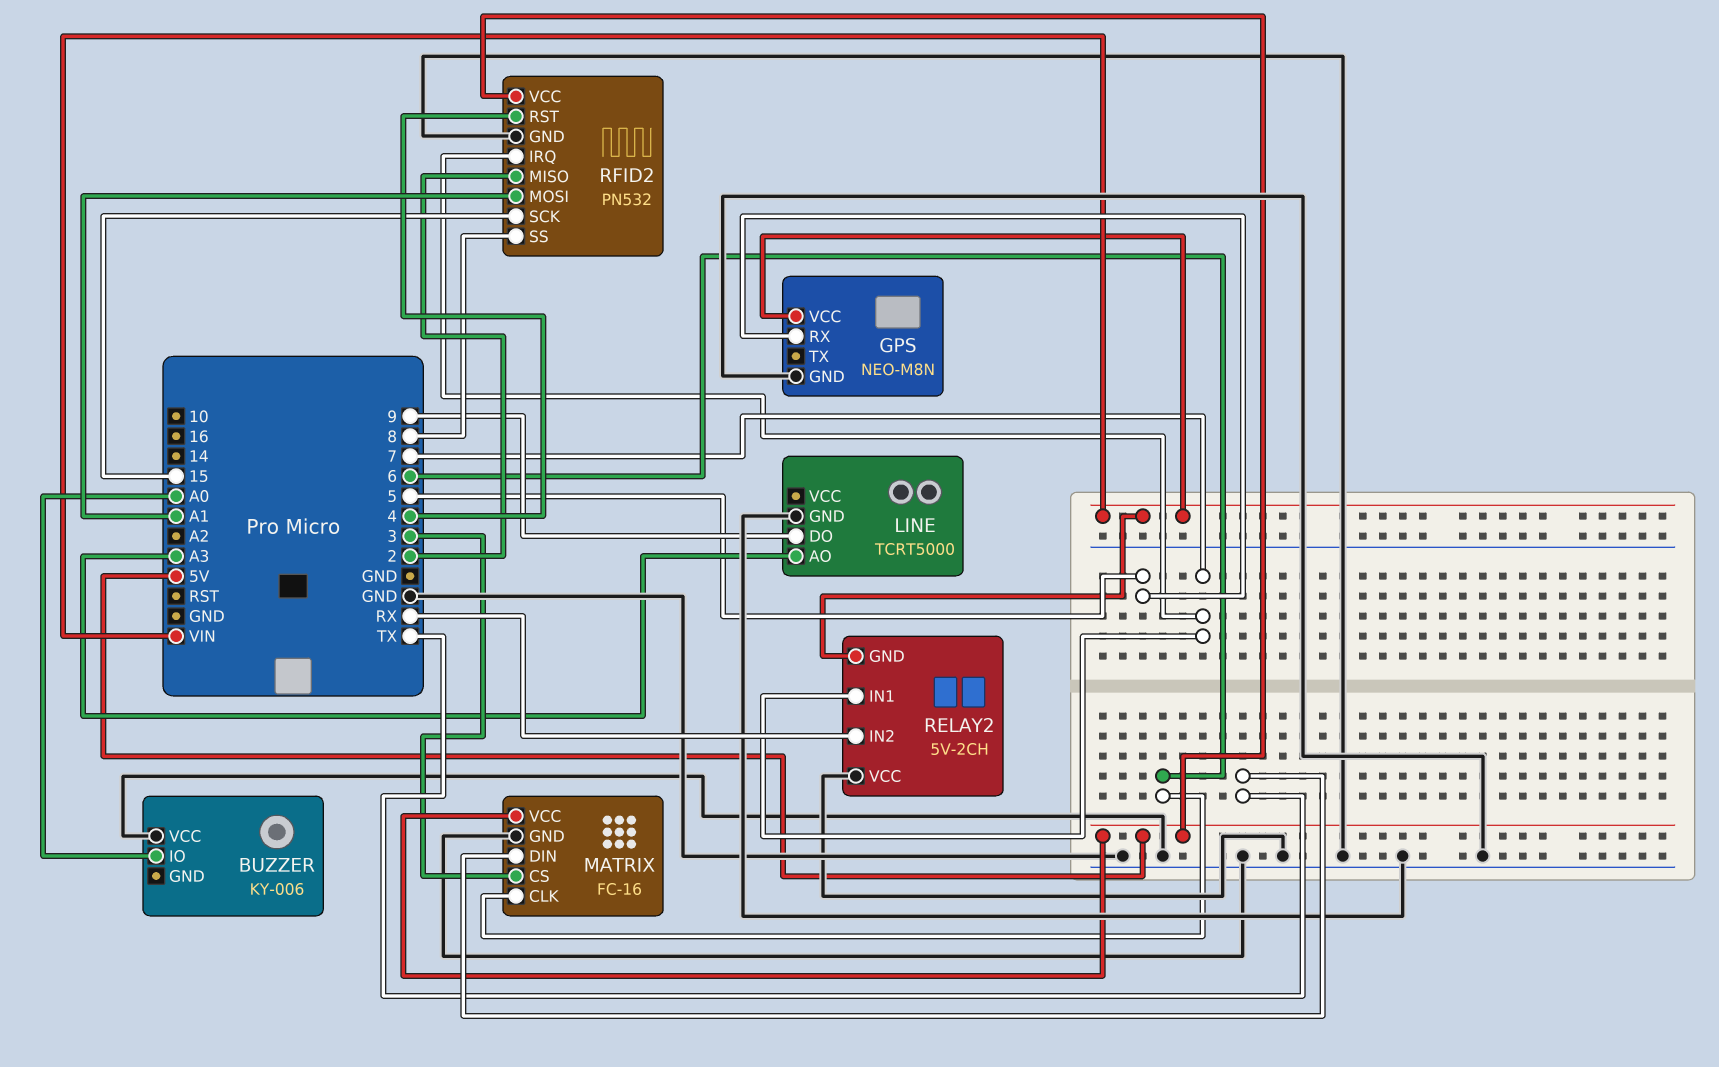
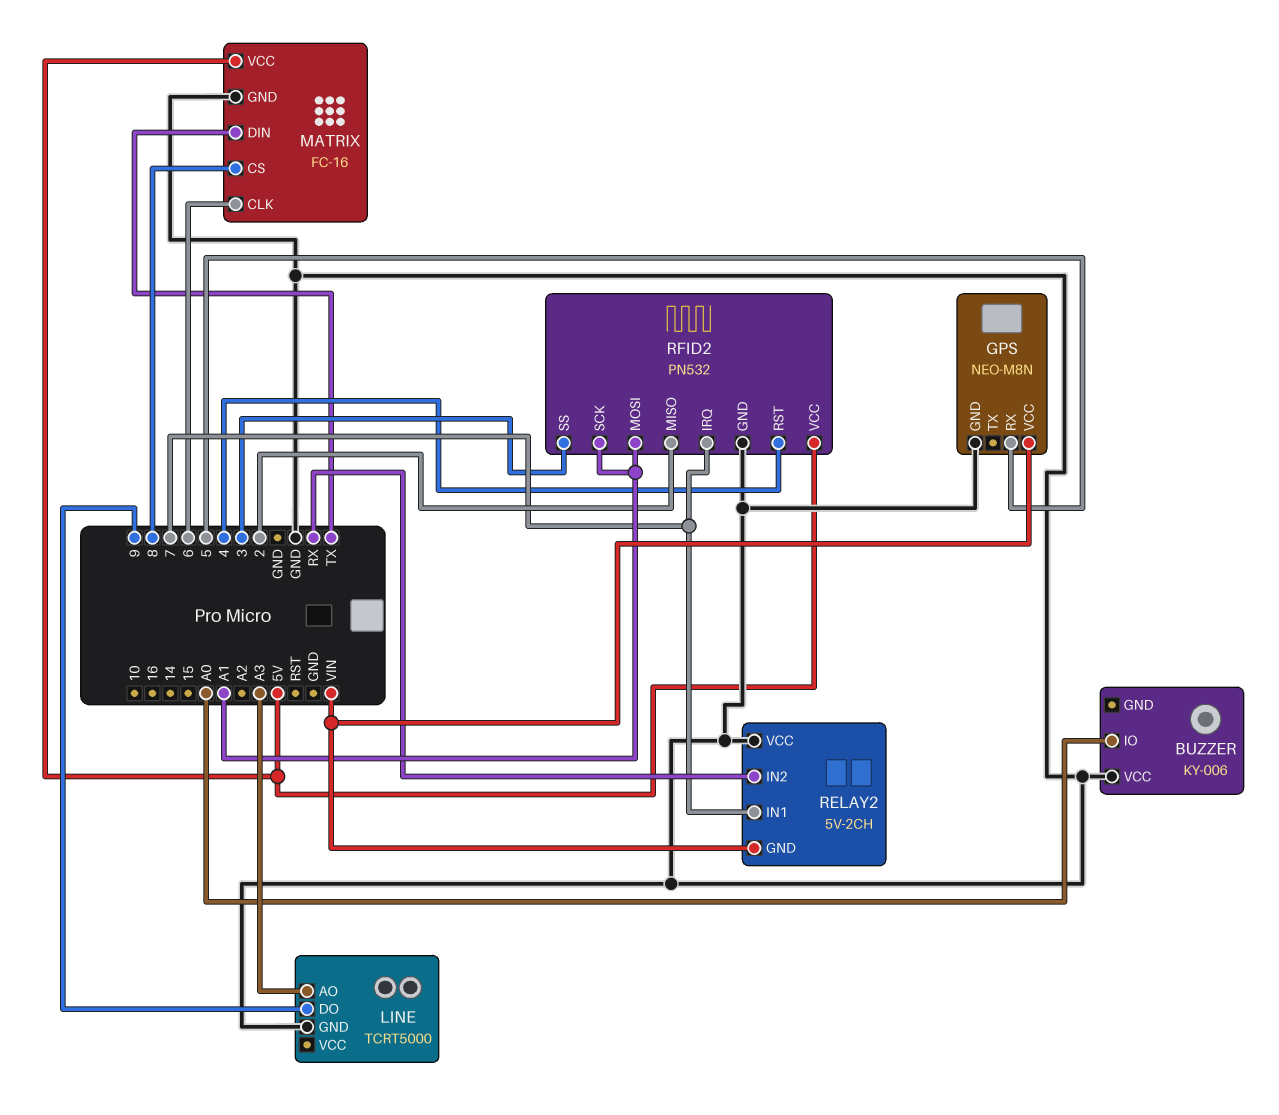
MATRIX pin CS: 3 -> 8
RFID2 pin SCK: 15 -> A1
RFID2 pin SS: 8 -> 3

